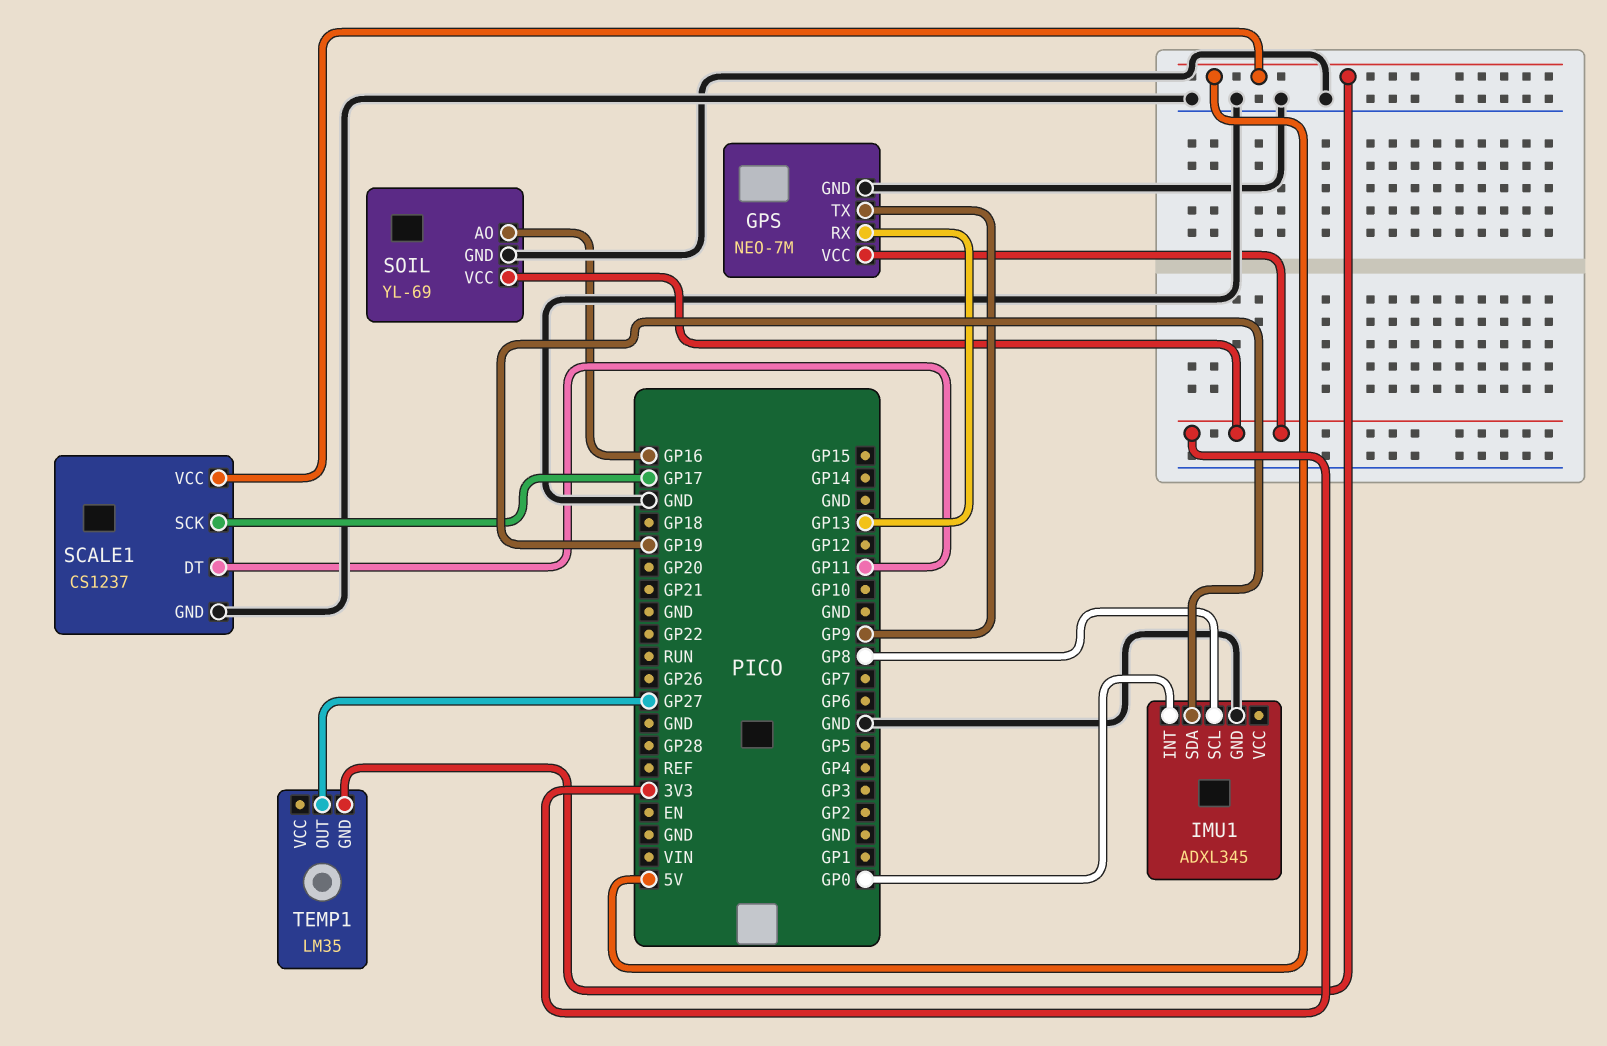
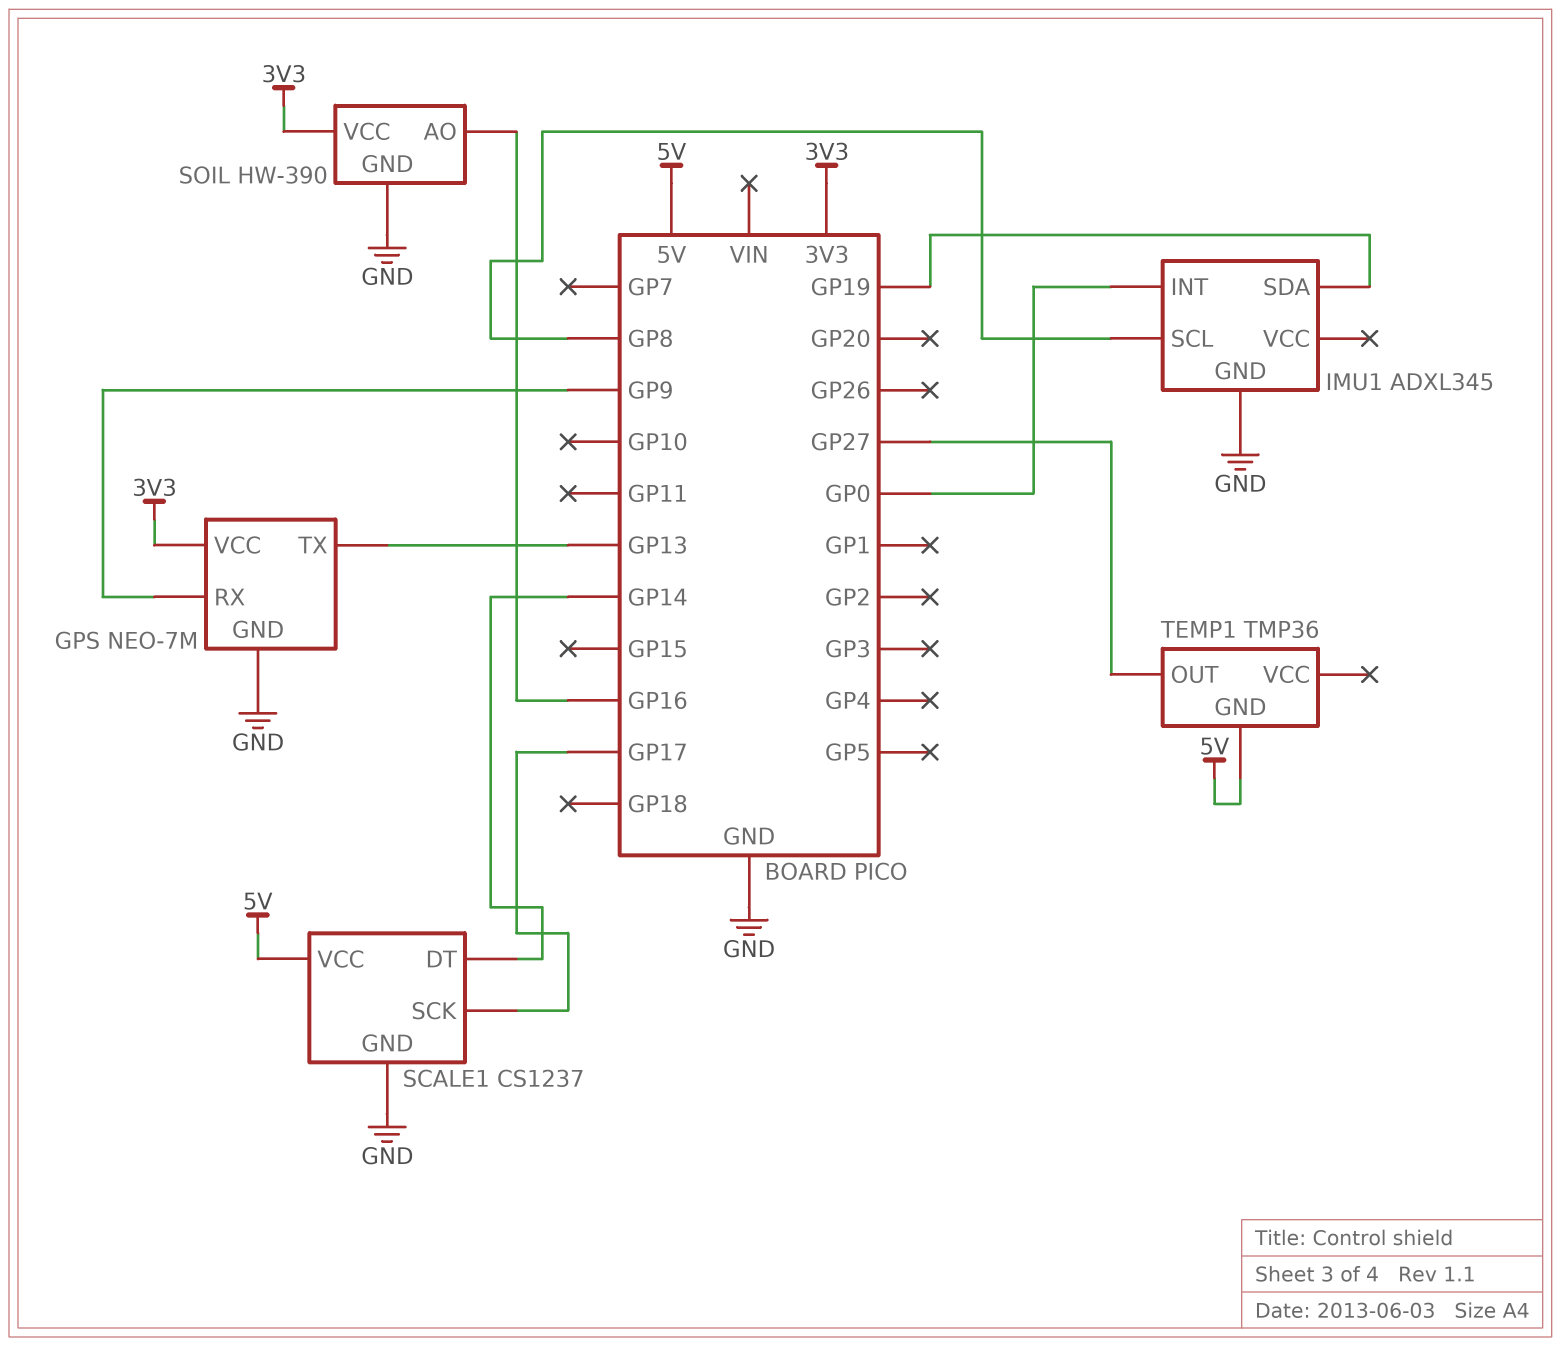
GPS pin RX: GP13 -> GP9
GPS pin TX: GP9 -> GP13
SCALE1 pin DT: GP11 -> GP14
SOIL: YL-69 -> HW-390
TEMP1: LM35 -> TMP36

